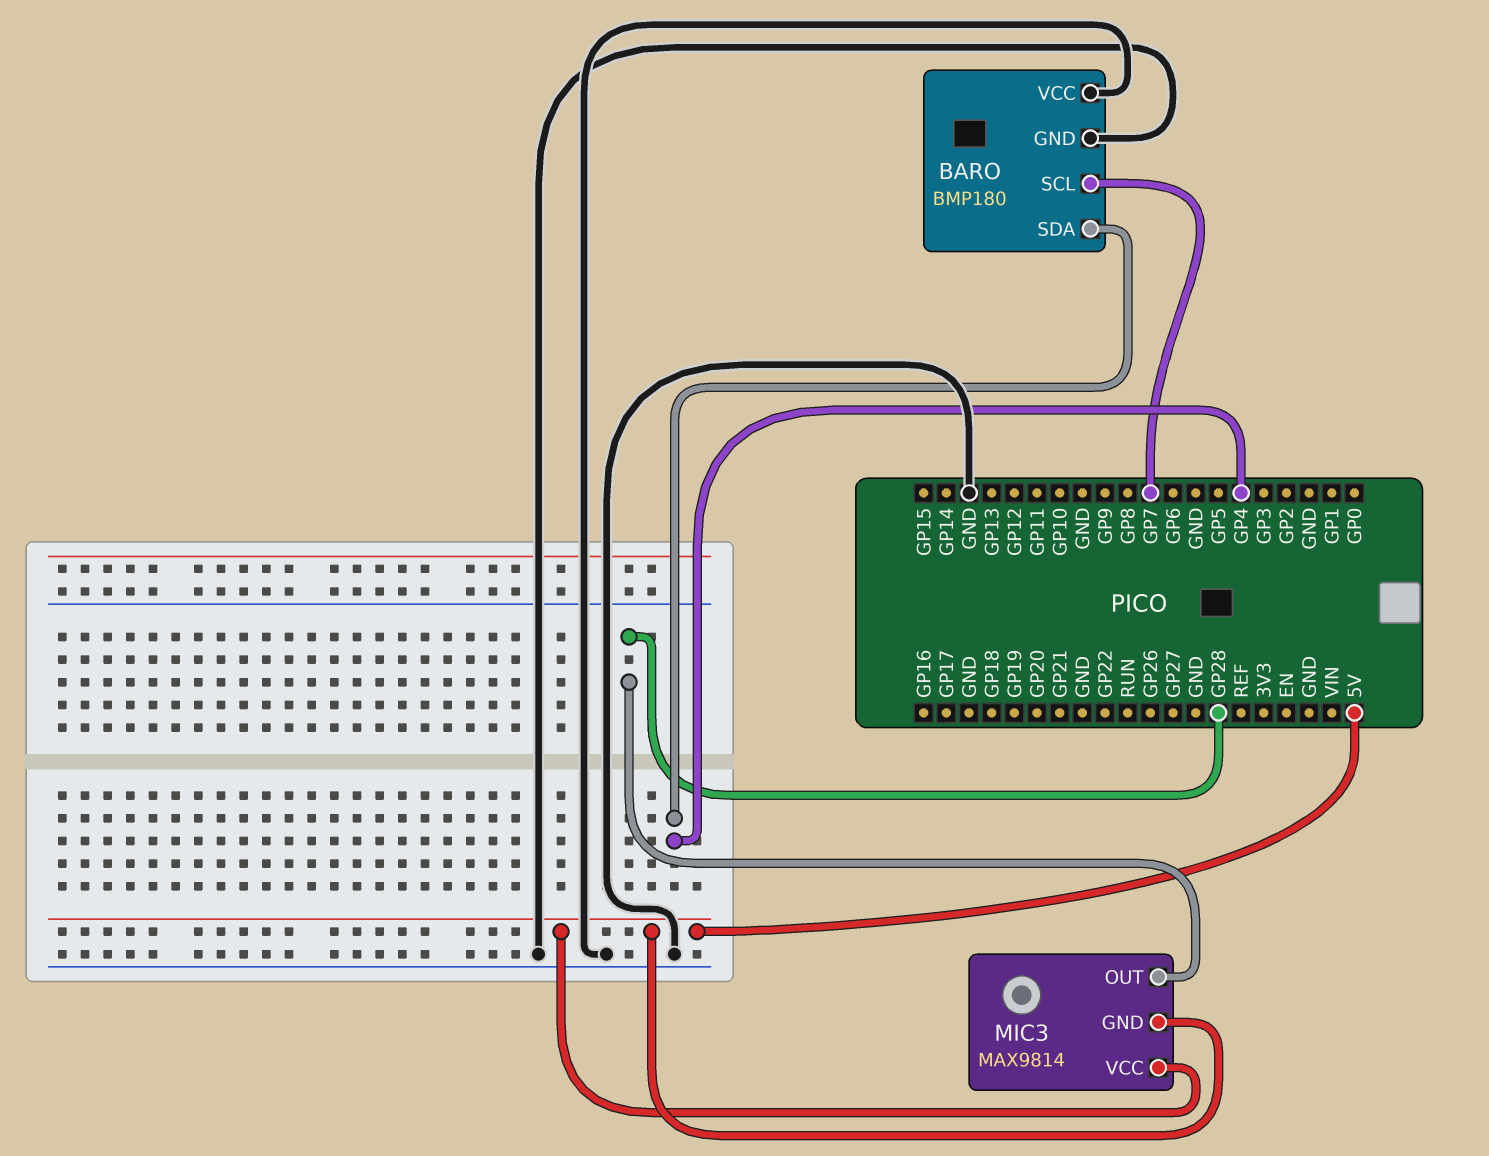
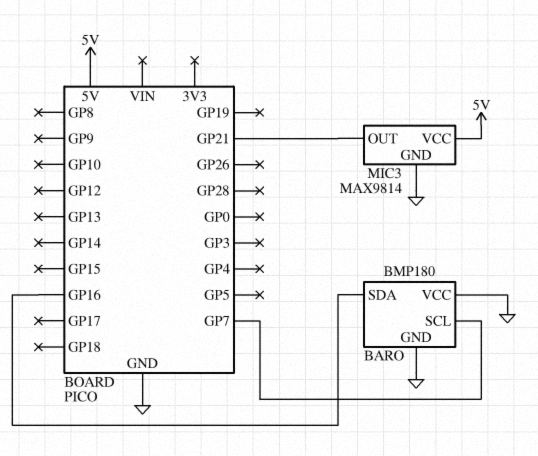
BARO pin SDA: GP4 -> GP16
MIC3 pin GND: 5V -> GND
MIC3 pin OUT: GP28 -> GP21

